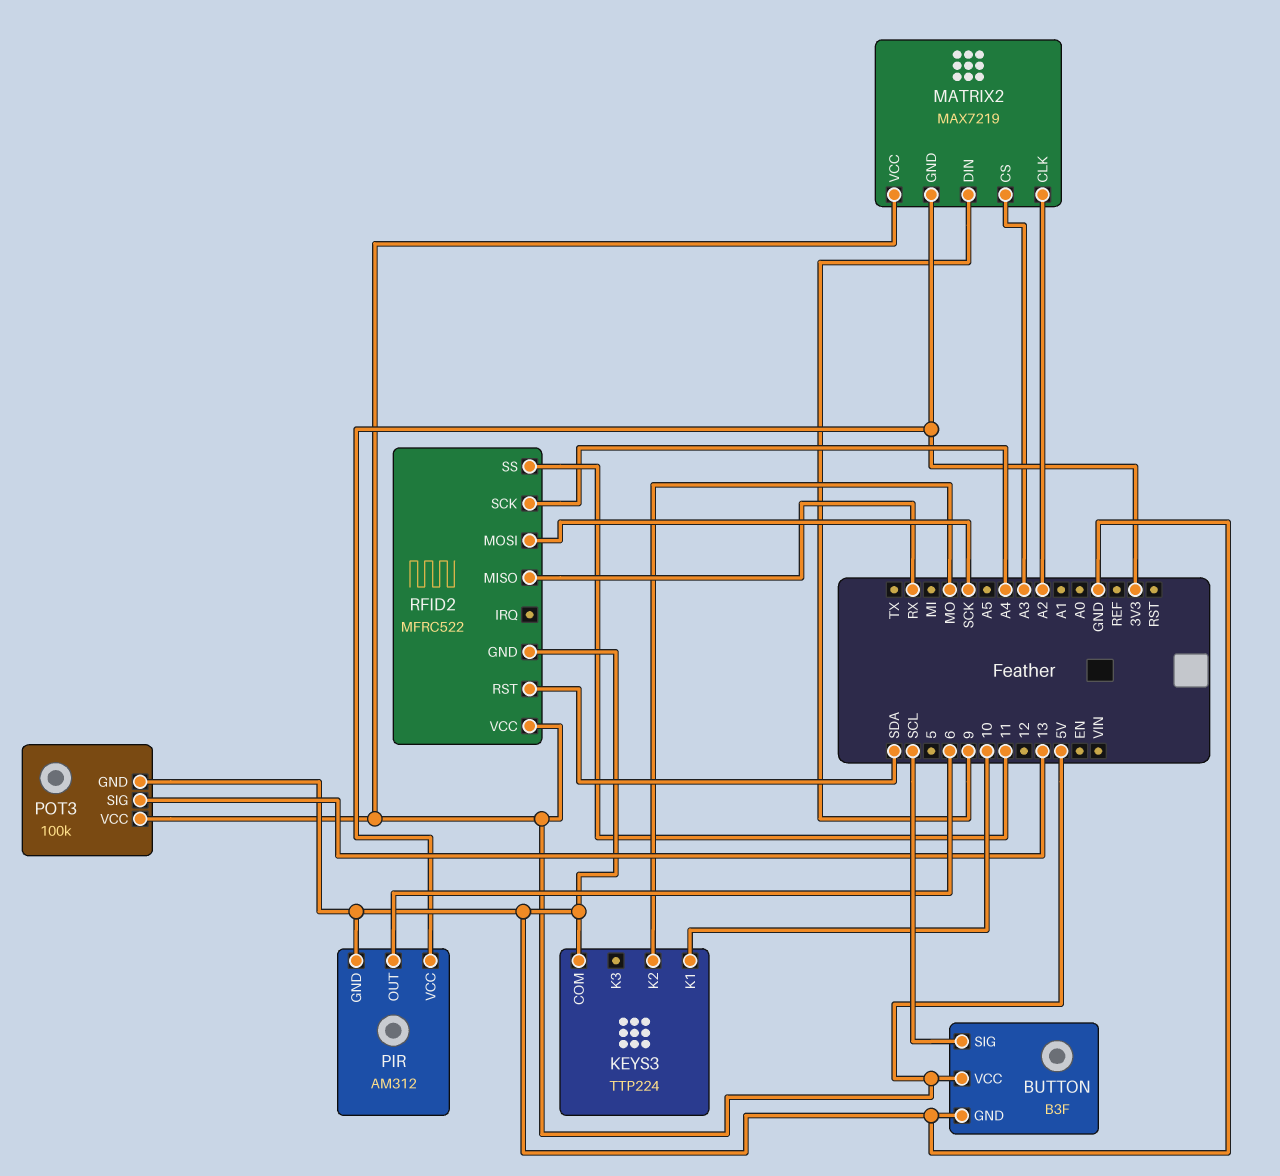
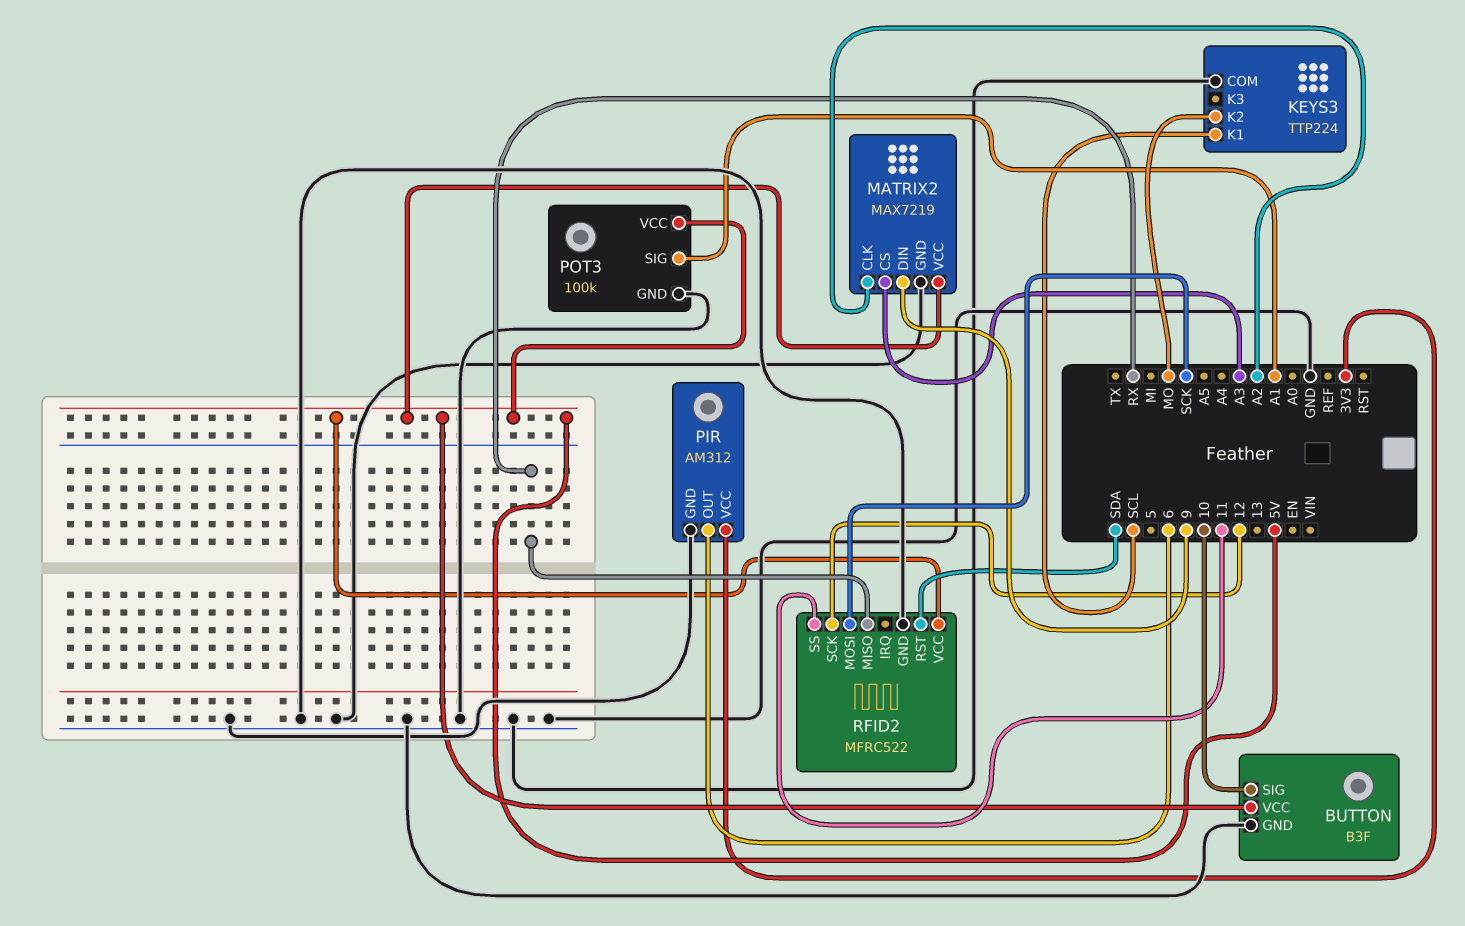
BUTTON pin SIG: SCL -> 10
KEYS3 pin K1: 10 -> SCL
MATRIX2 pin GND: 3V3 -> GND
POT3 pin SIG: 13 -> A1
RFID2 pin SCK: A4 -> 12

